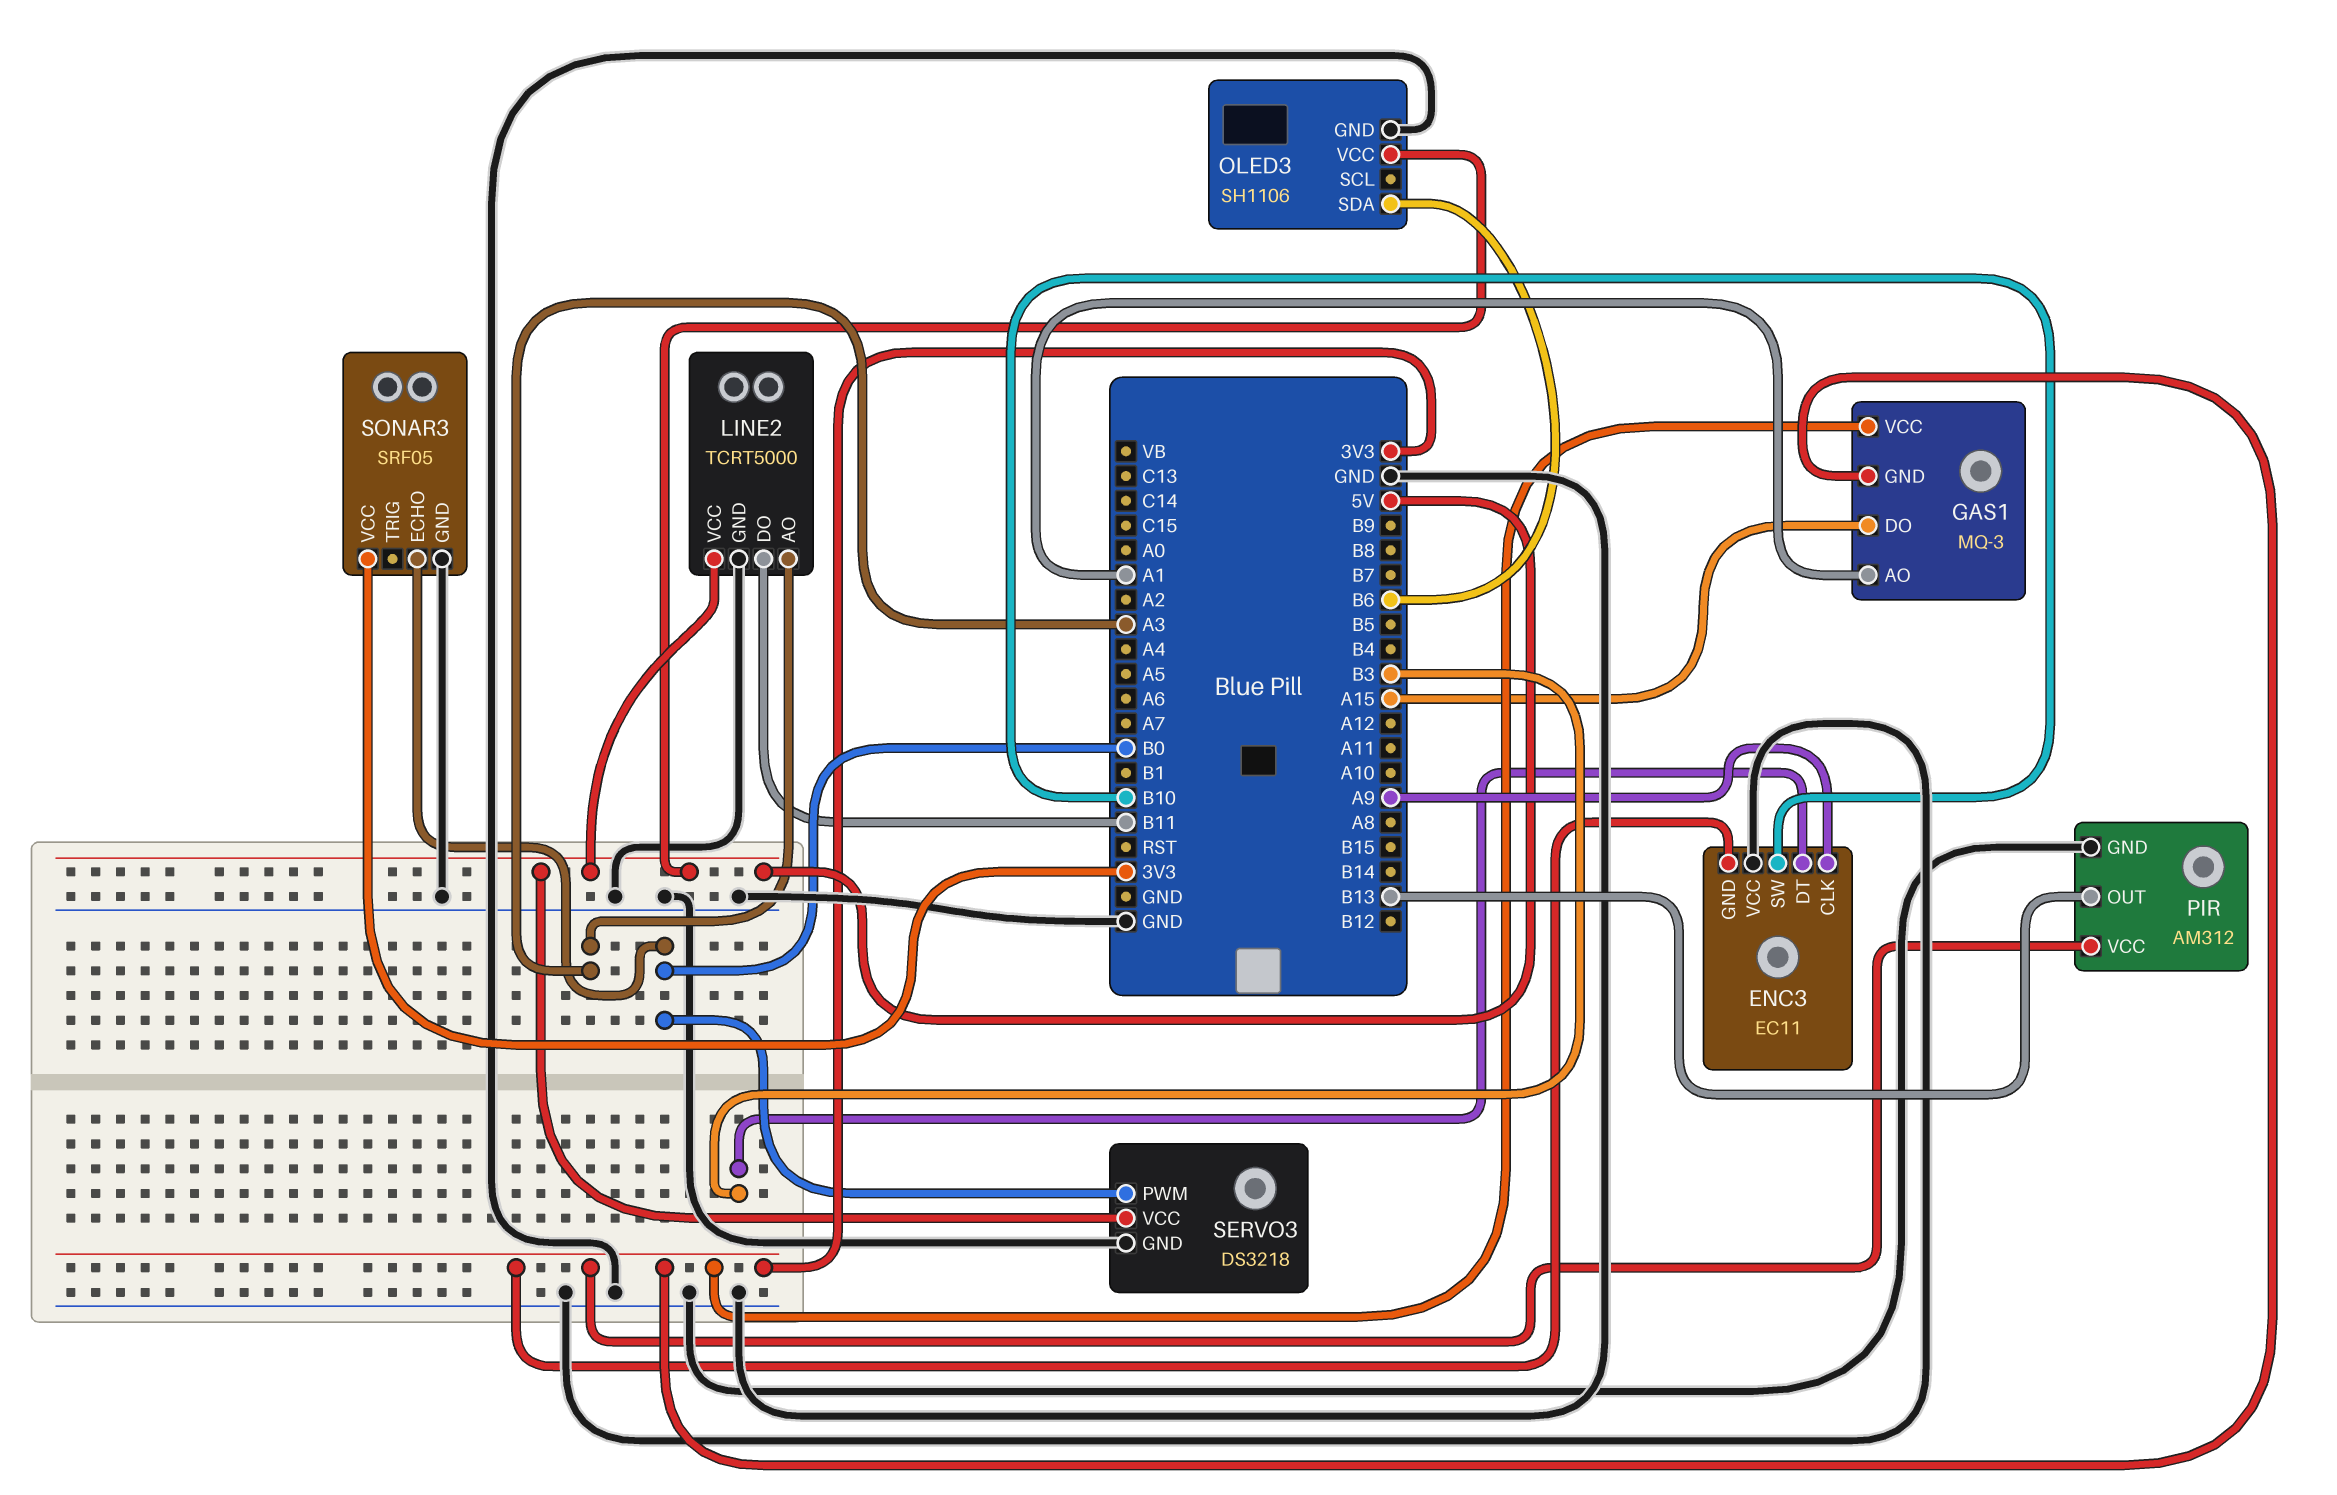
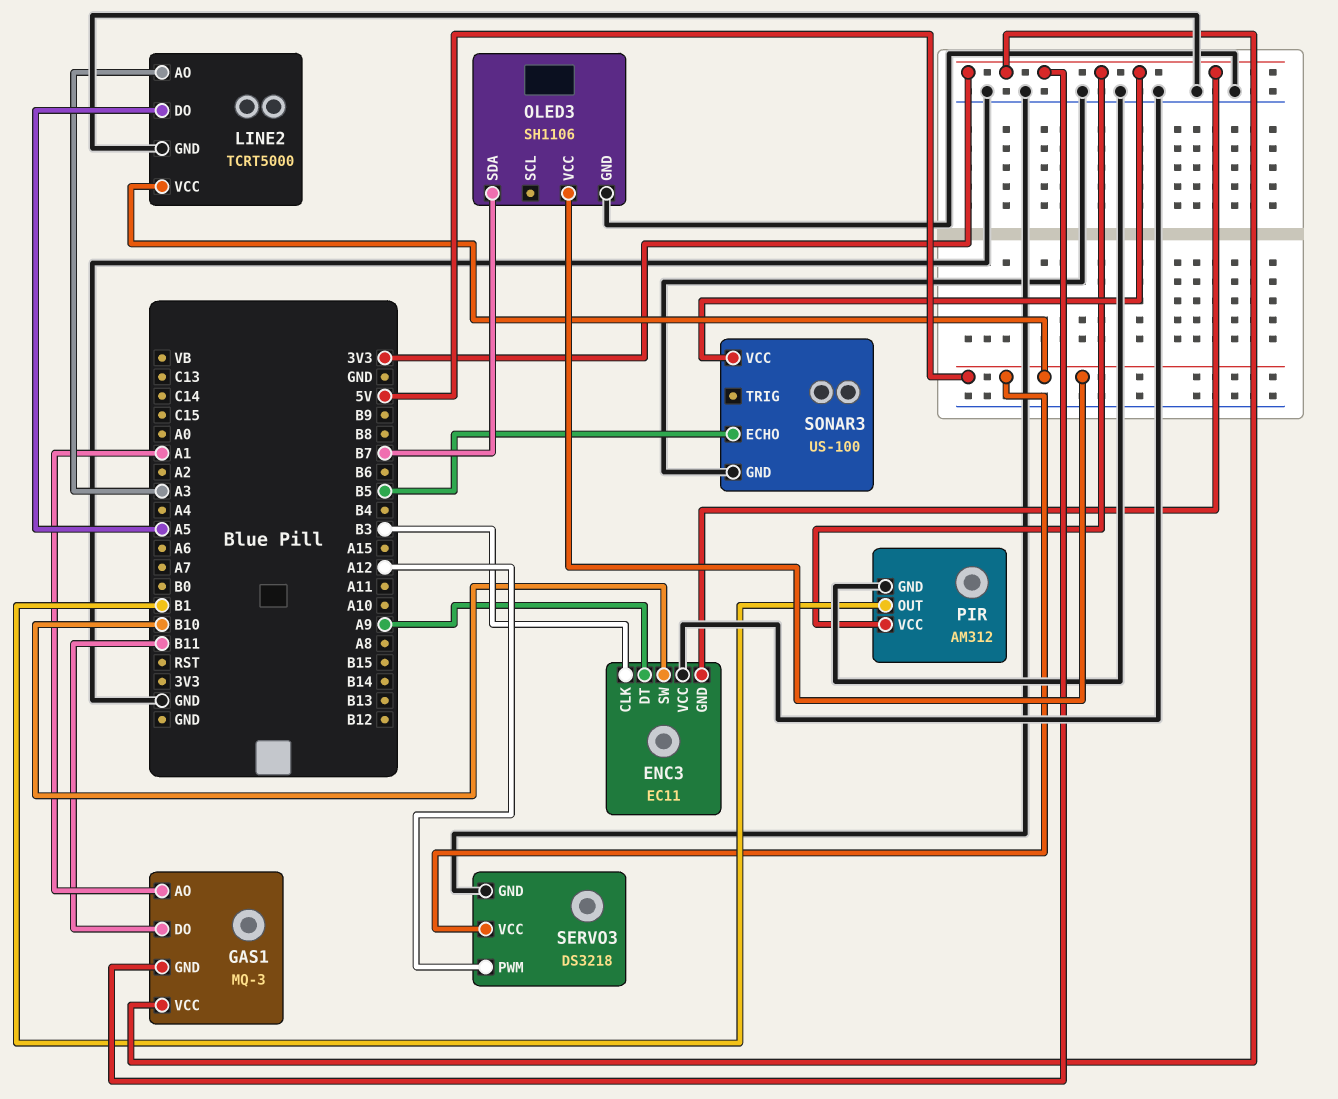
ENC3 pin CLK: A9 -> B3
ENC3 pin DT: B3 -> A9
GAS1 pin DO: A15 -> B11
LINE2 pin DO: B11 -> A5
OLED3 pin SDA: B6 -> B7
PIR pin OUT: B13 -> B1
SERVO3 pin PWM: B0 -> A12
SONAR3: SRF05 -> US-100
SONAR3 pin ECHO: B0 -> B5

